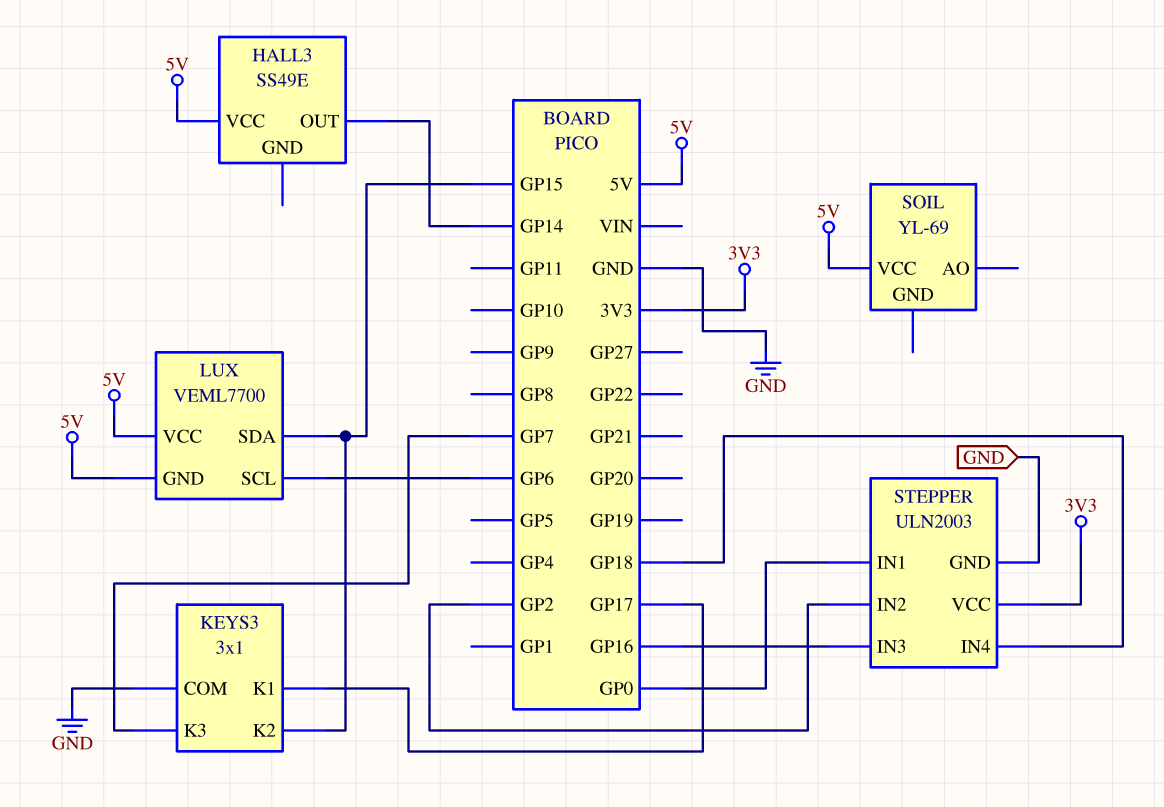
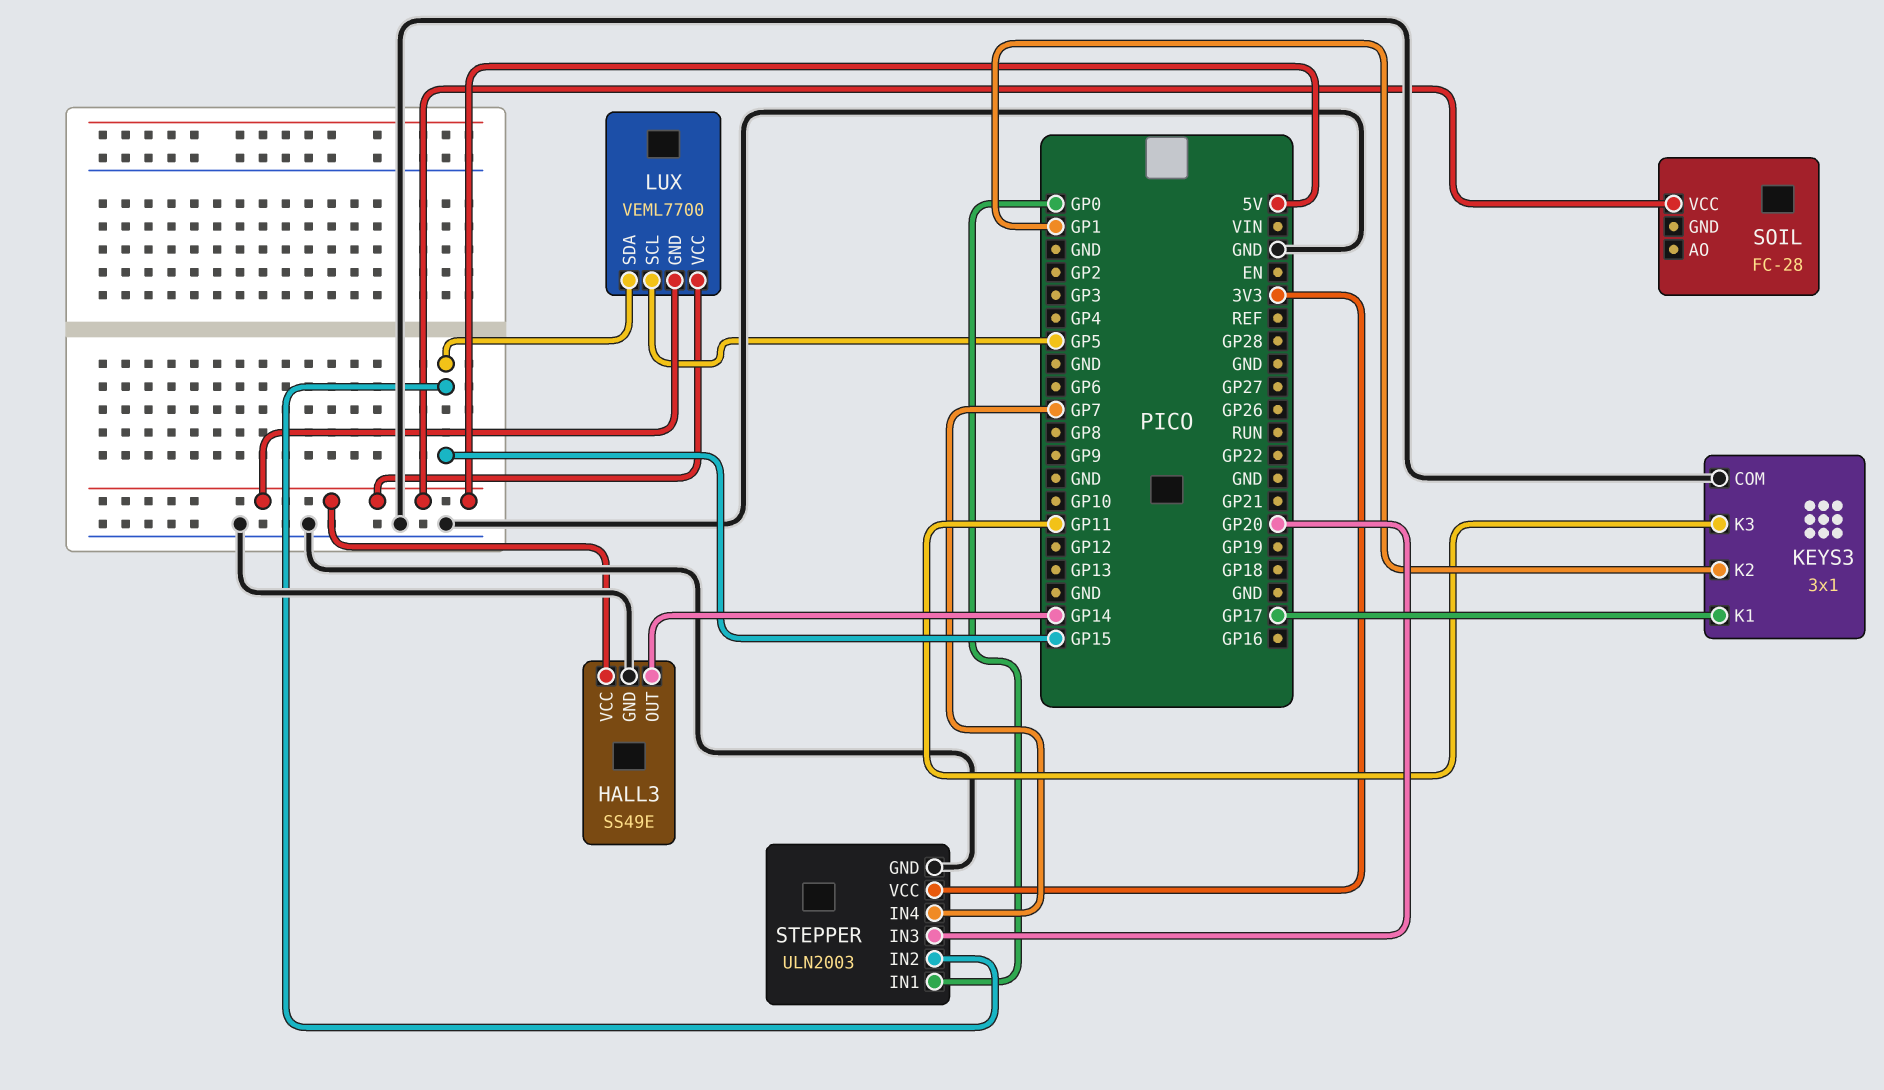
HALL3 pin GND: none -> GND
KEYS3 pin K2: GP15 -> GP1
KEYS3 pin K3: GP7 -> GP11
LUX pin SCL: GP6 -> GP5
SOIL: YL-69 -> FC-28
STEPPER pin IN2: GP2 -> GP15
STEPPER pin IN3: GP16 -> GP20
STEPPER pin IN4: GP18 -> GP7

